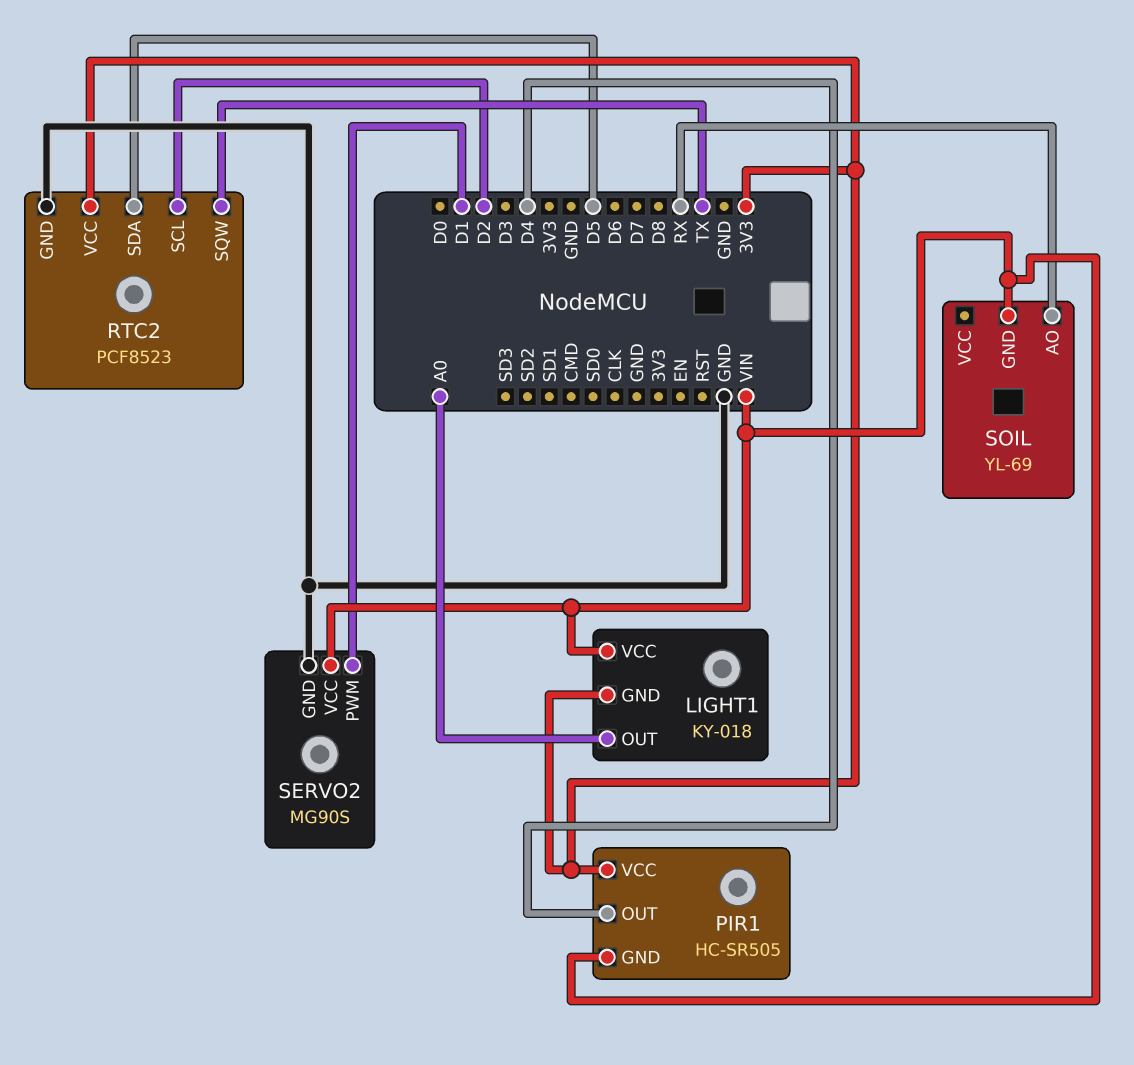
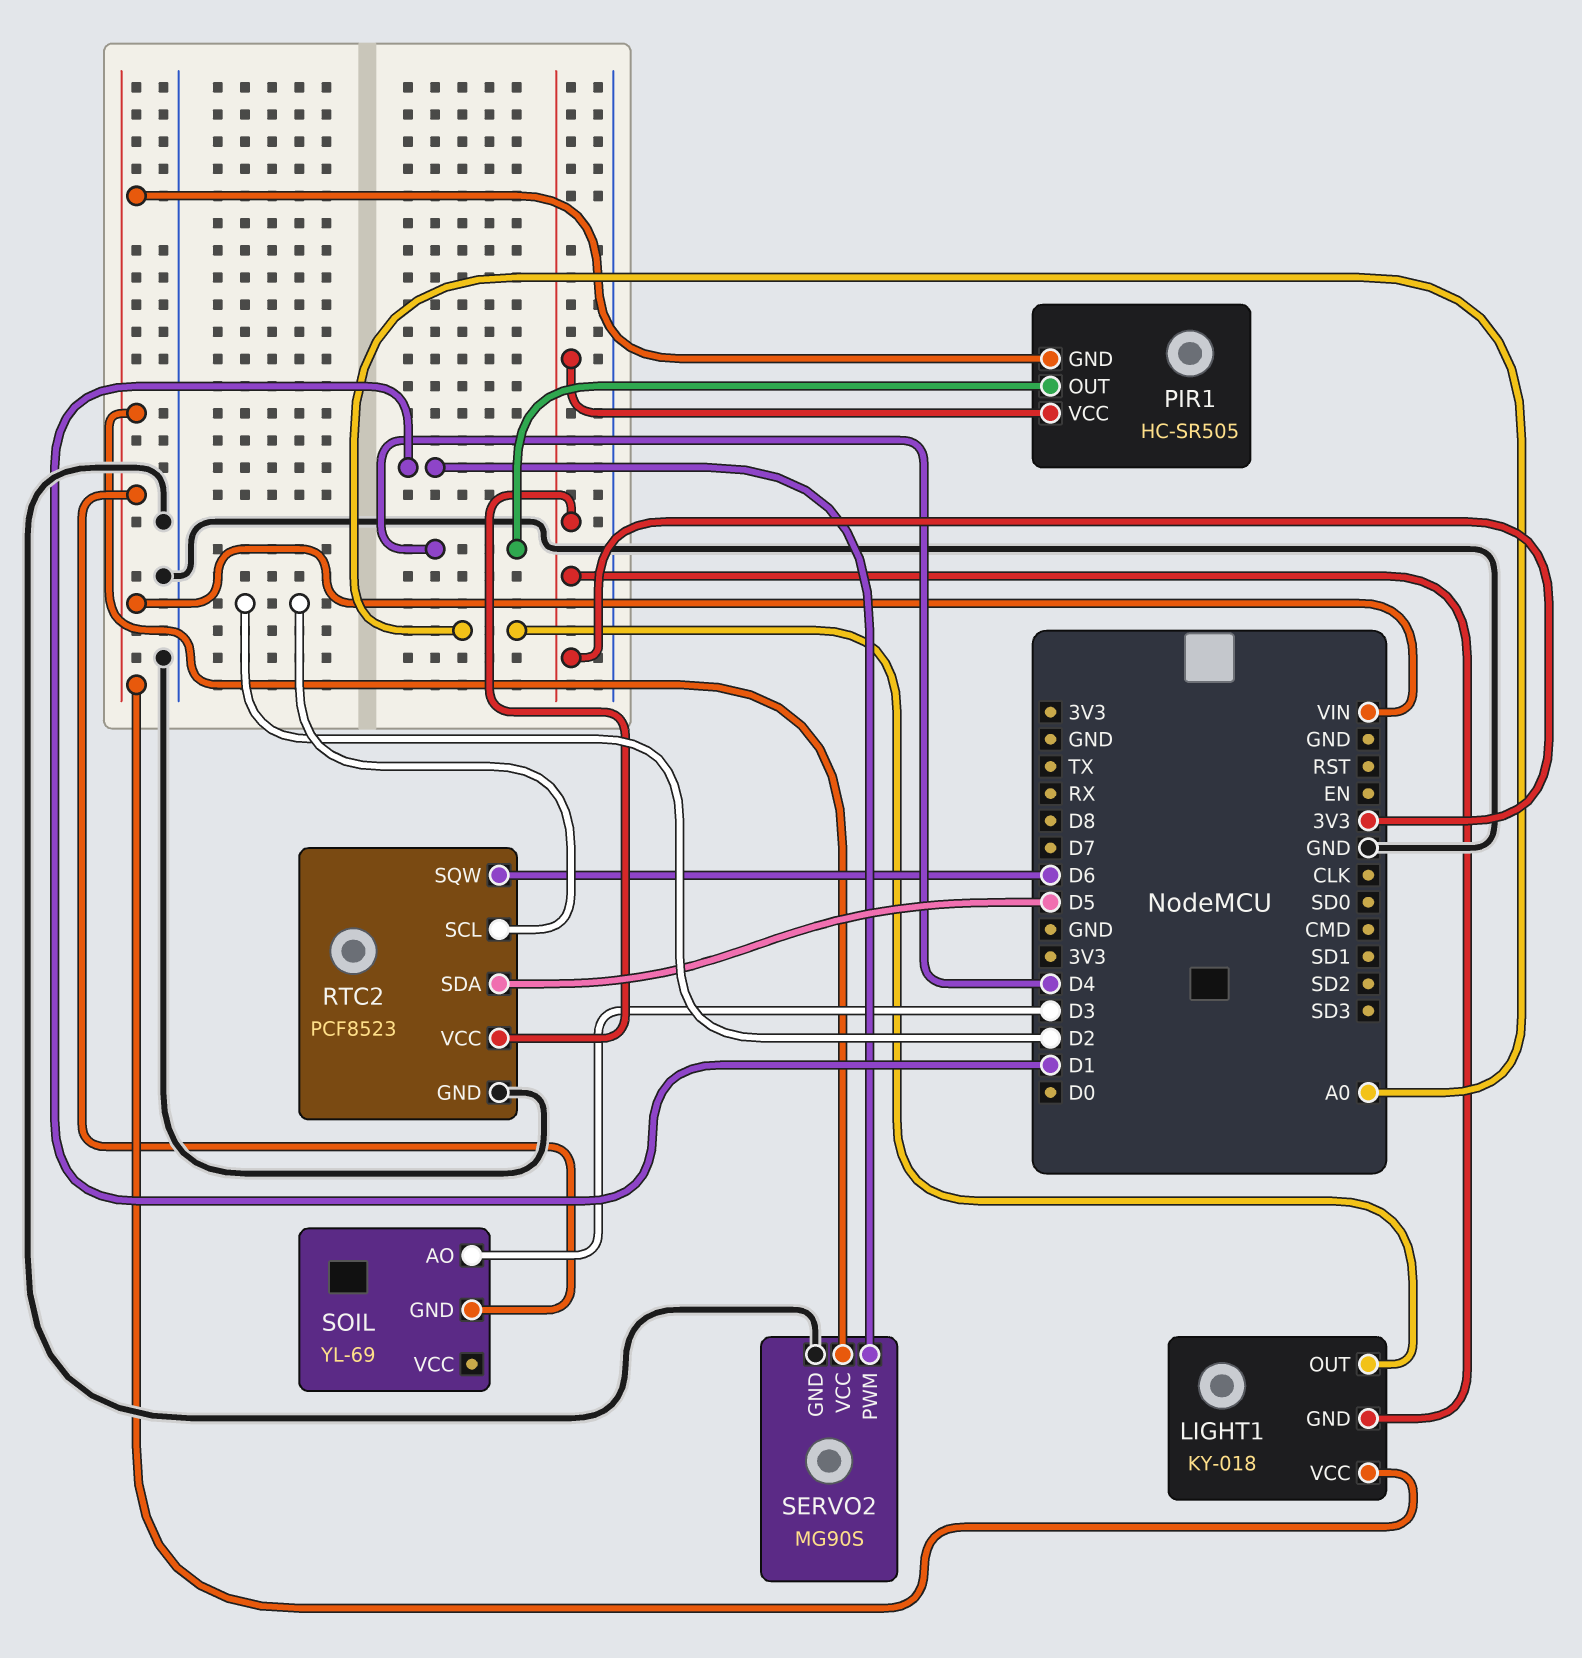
RTC2 pin SQW: TX -> D6
SOIL pin AO: RX -> D3

